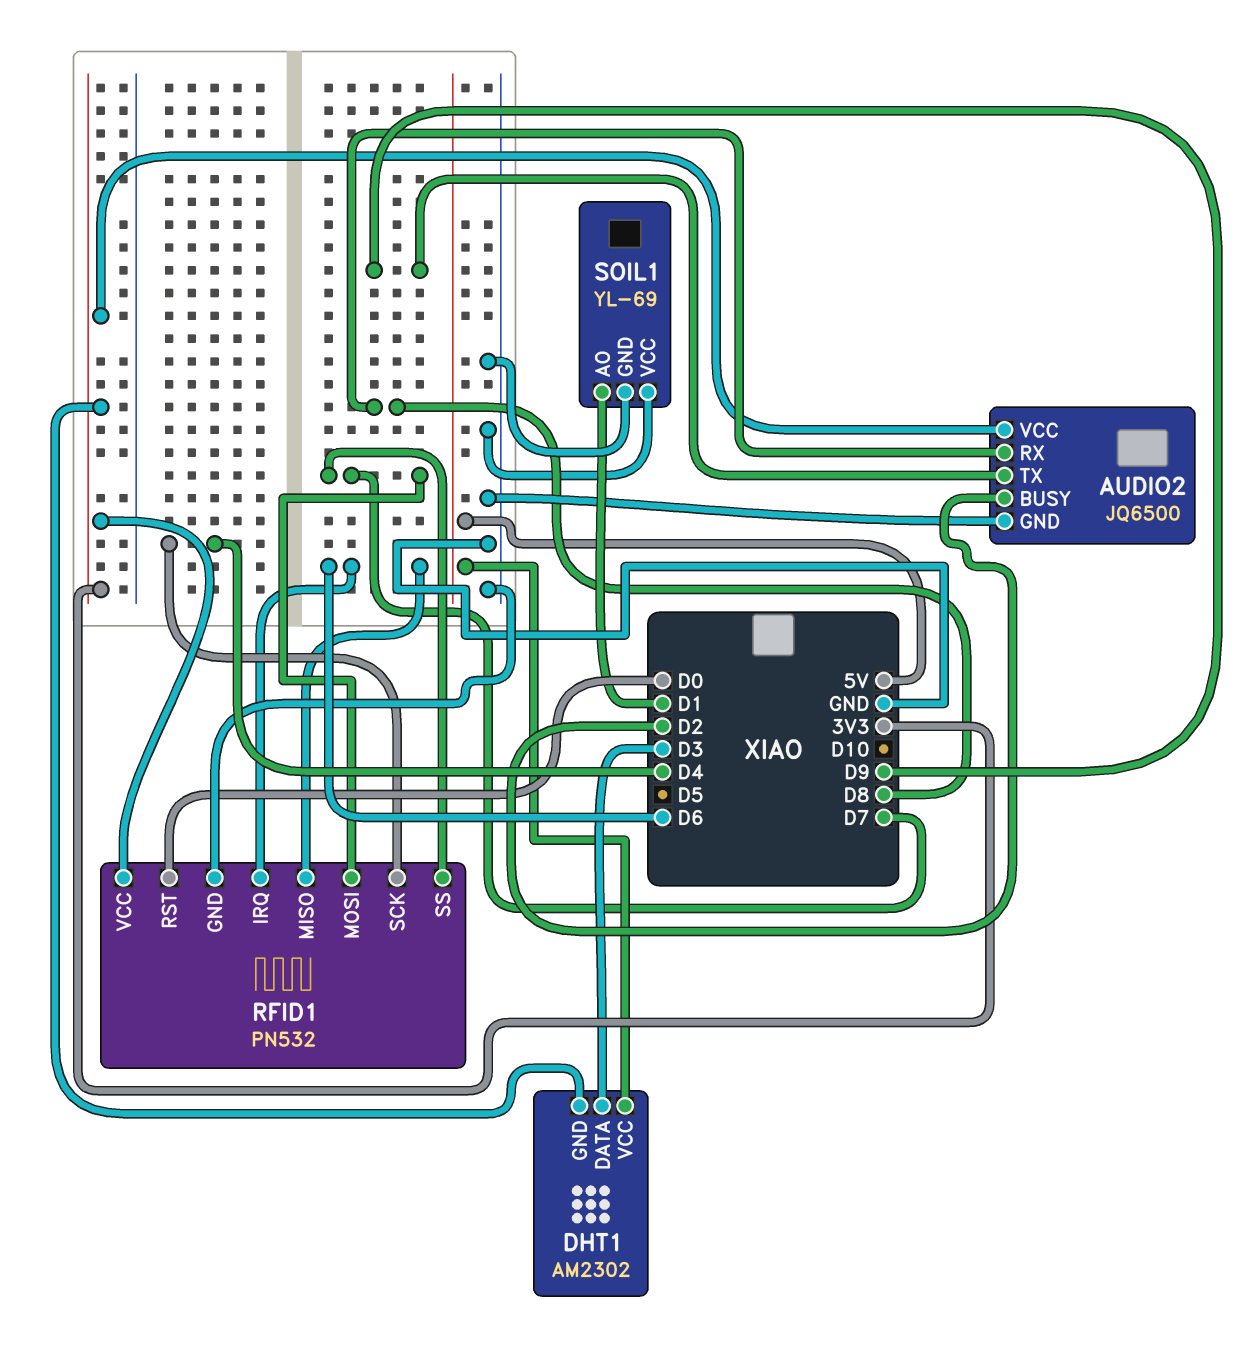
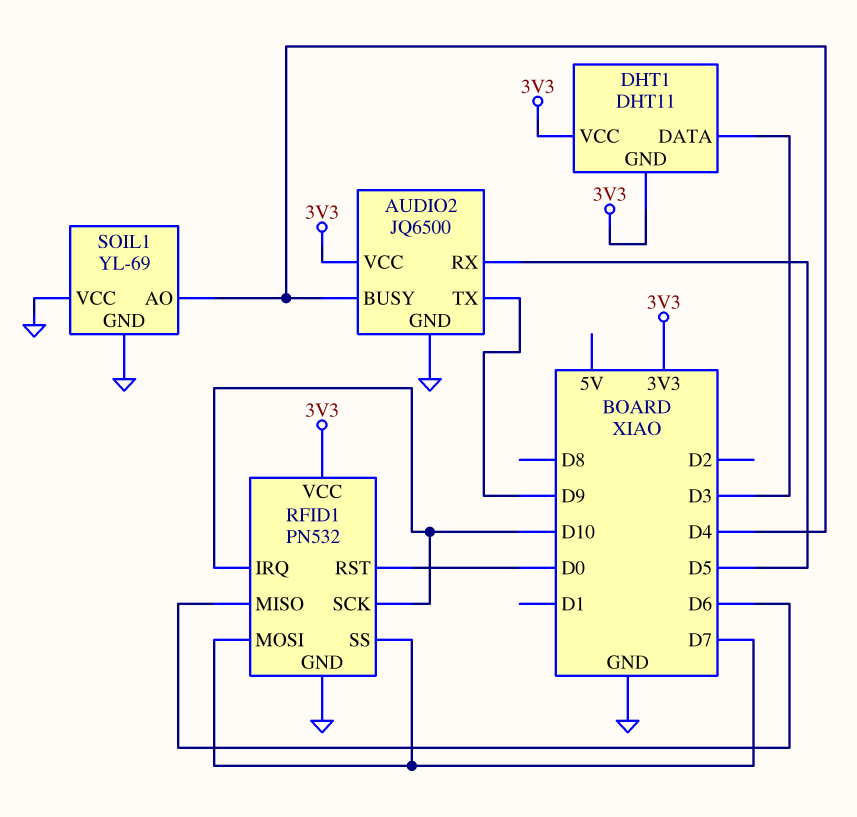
AUDIO2 pin BUSY: D2 -> D4
AUDIO2 pin RX: D8 -> D5
DHT1: AM2302 -> DHT11
DHT1 pin VCC: 5V -> 3V3
RFID1 pin IRQ: D6 -> D10
RFID1 pin SCK: D4 -> D10
SOIL1 pin AO: D1 -> D4

